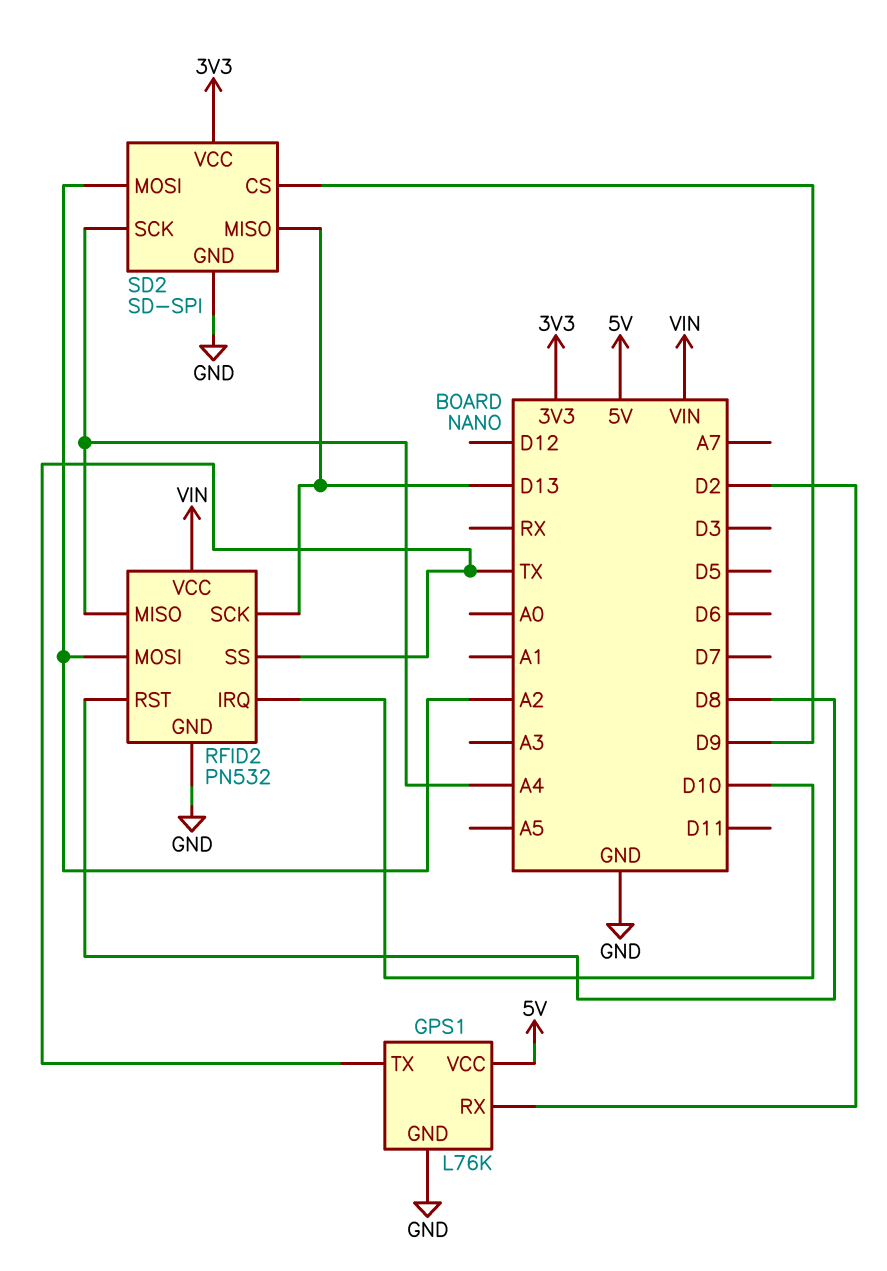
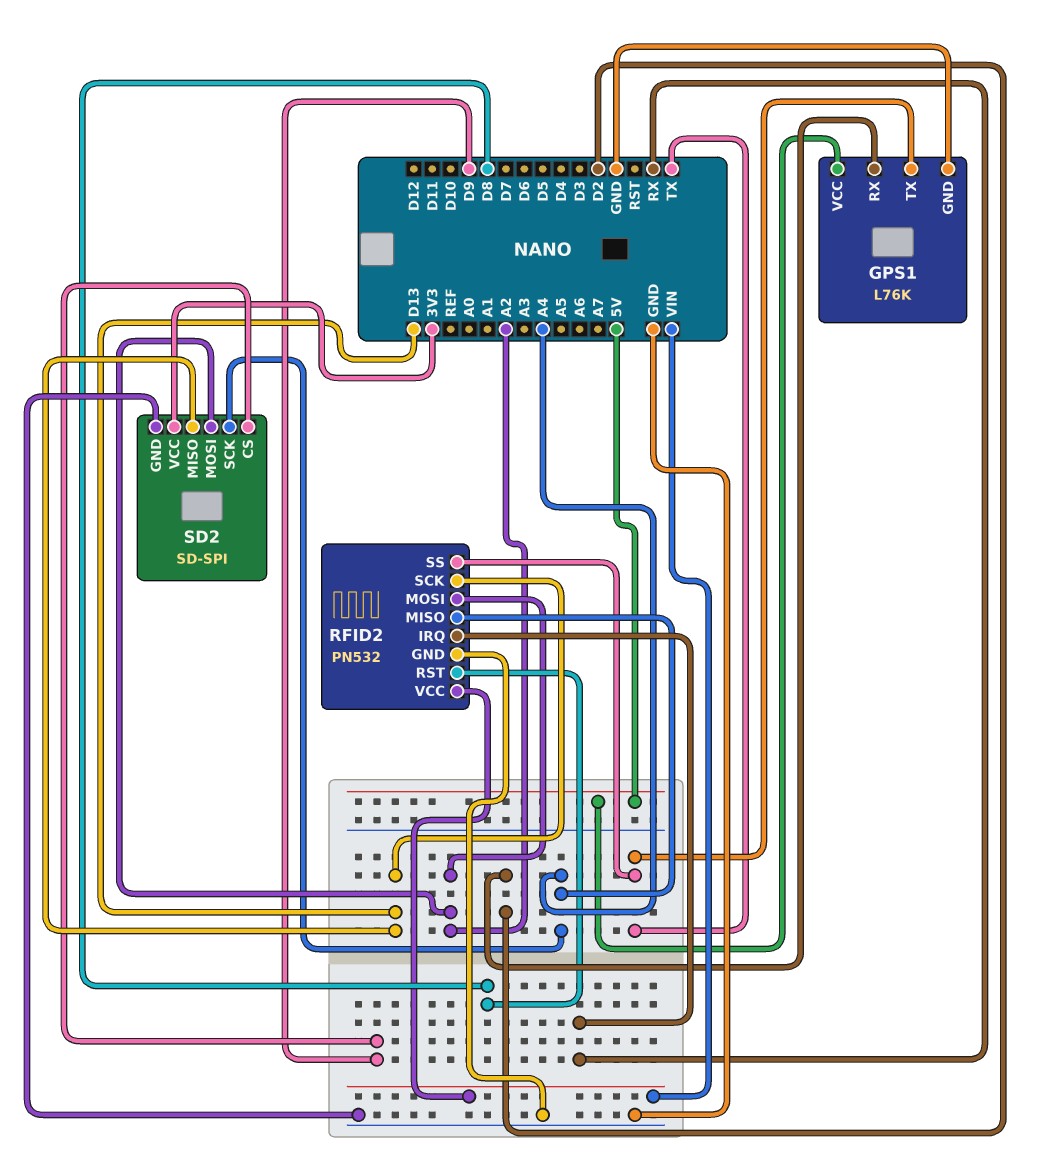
RFID2 pin IRQ: D10 -> RX

